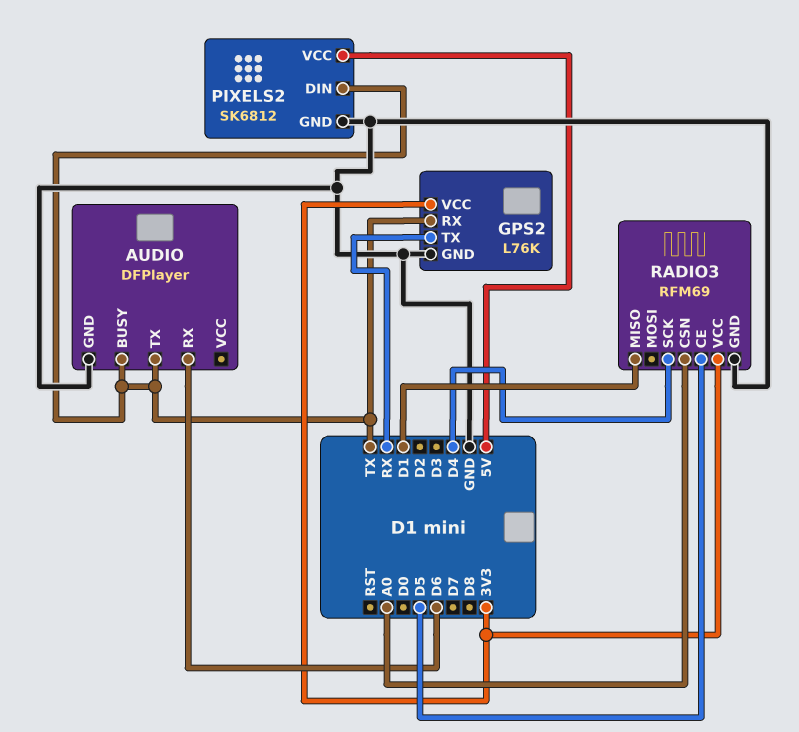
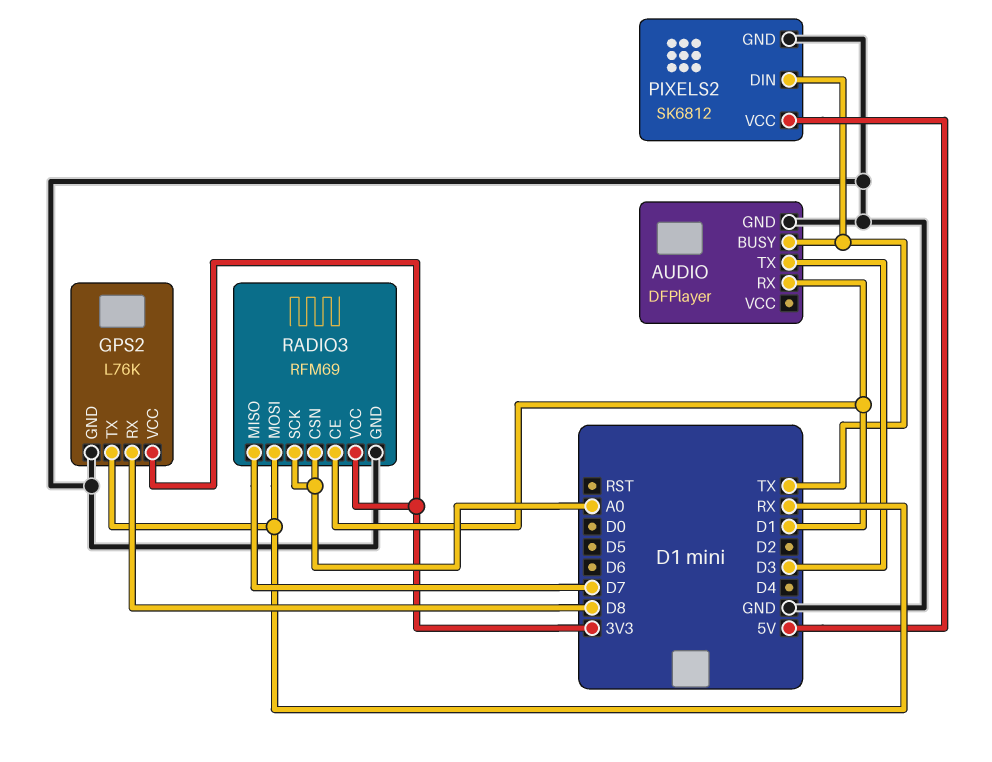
AUDIO pin RX: D6 -> D1
AUDIO pin TX: TX -> D3
GPS2 pin RX: TX -> D8
RADIO3 pin CE: D5 -> D1
RADIO3 pin MISO: D1 -> D7
RADIO3 pin MOSI: none -> RX
RADIO3 pin SCK: D4 -> A0

